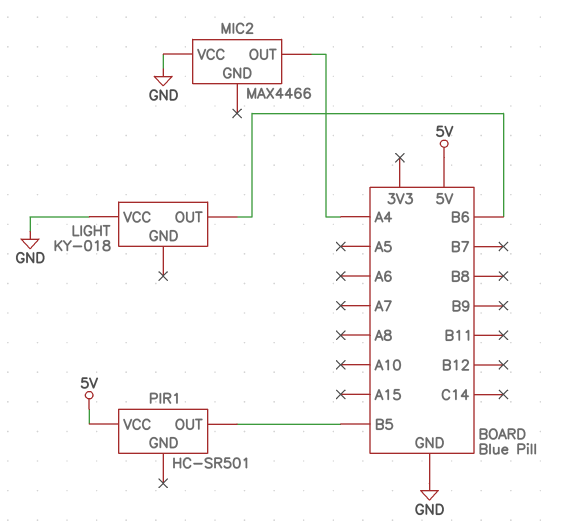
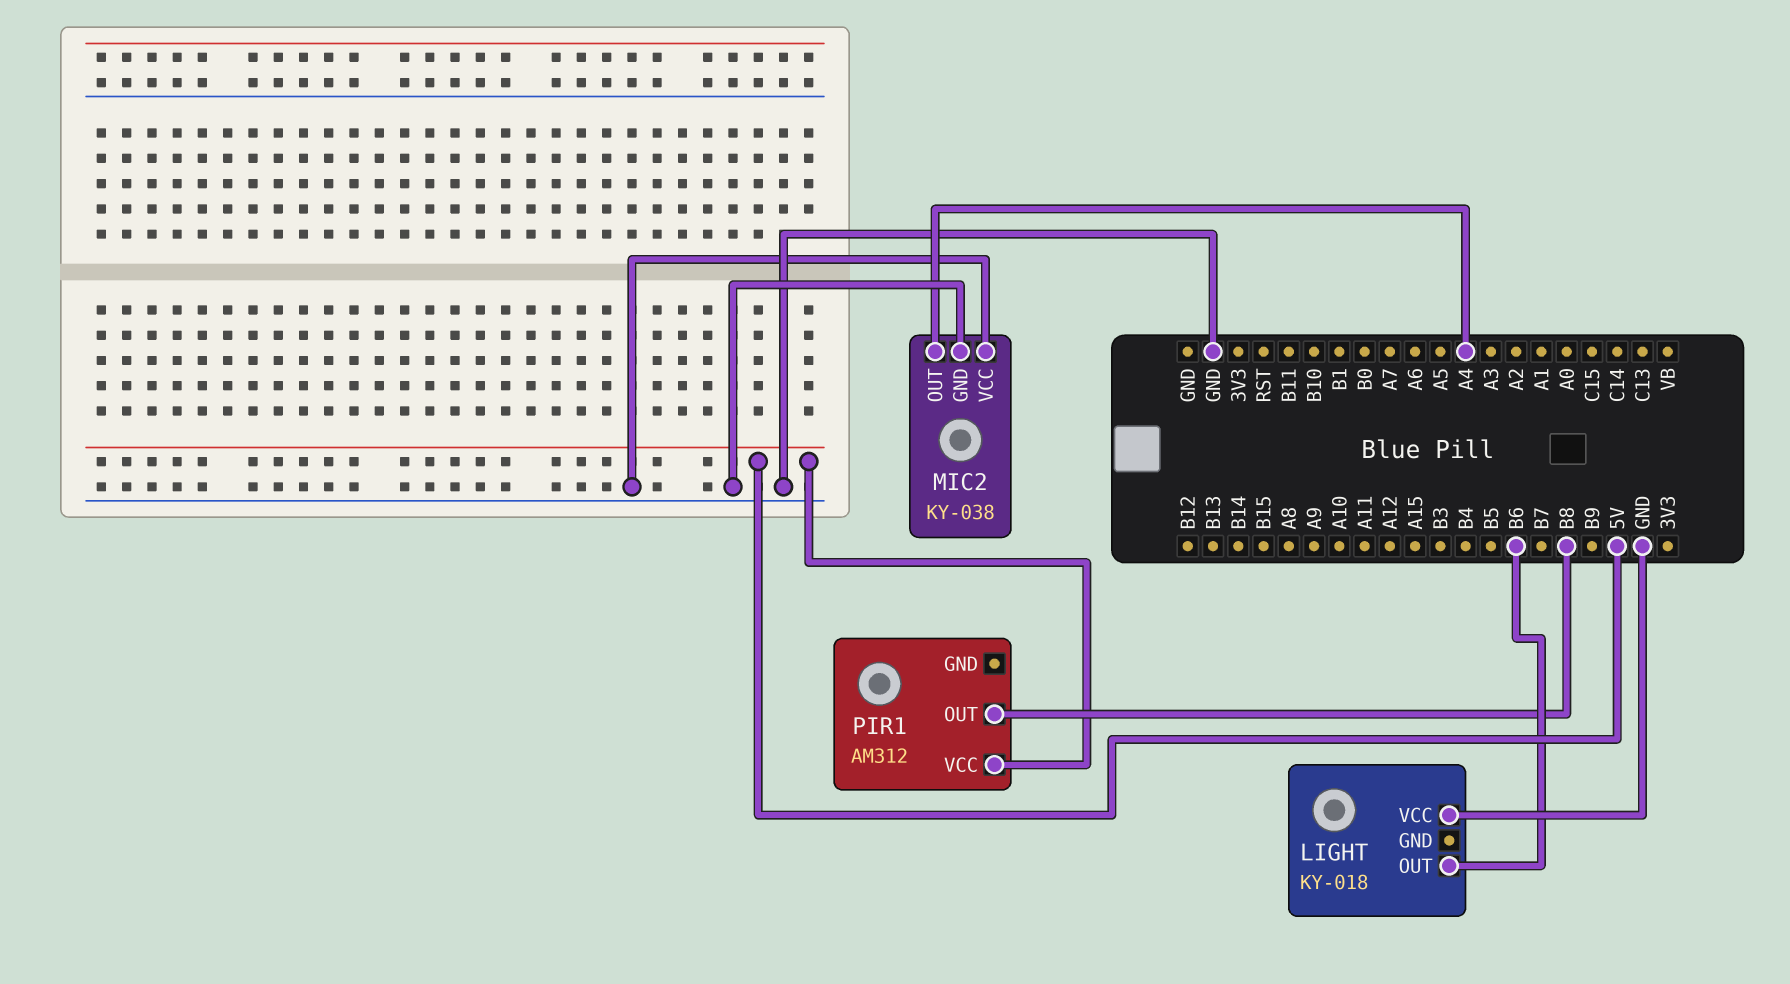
MIC2: MAX4466 -> KY-038
MIC2 pin GND: none -> GND
PIR1: HC-SR501 -> AM312
PIR1 pin OUT: B5 -> B8

